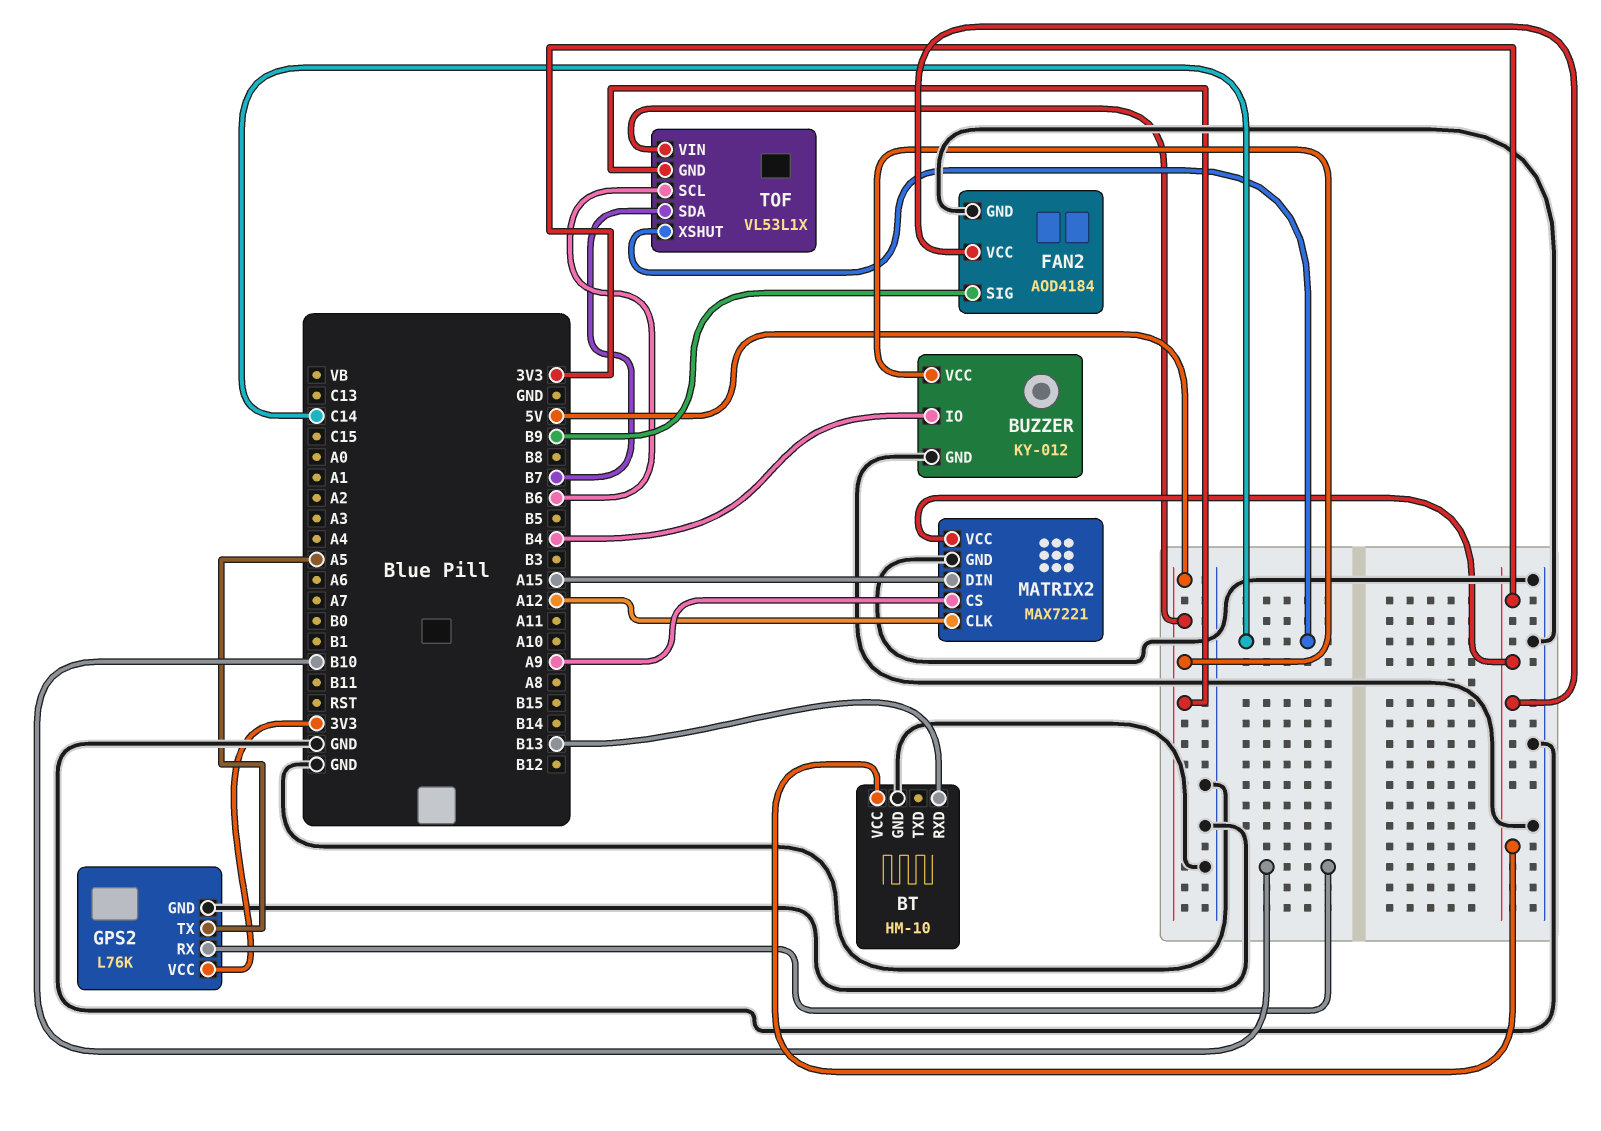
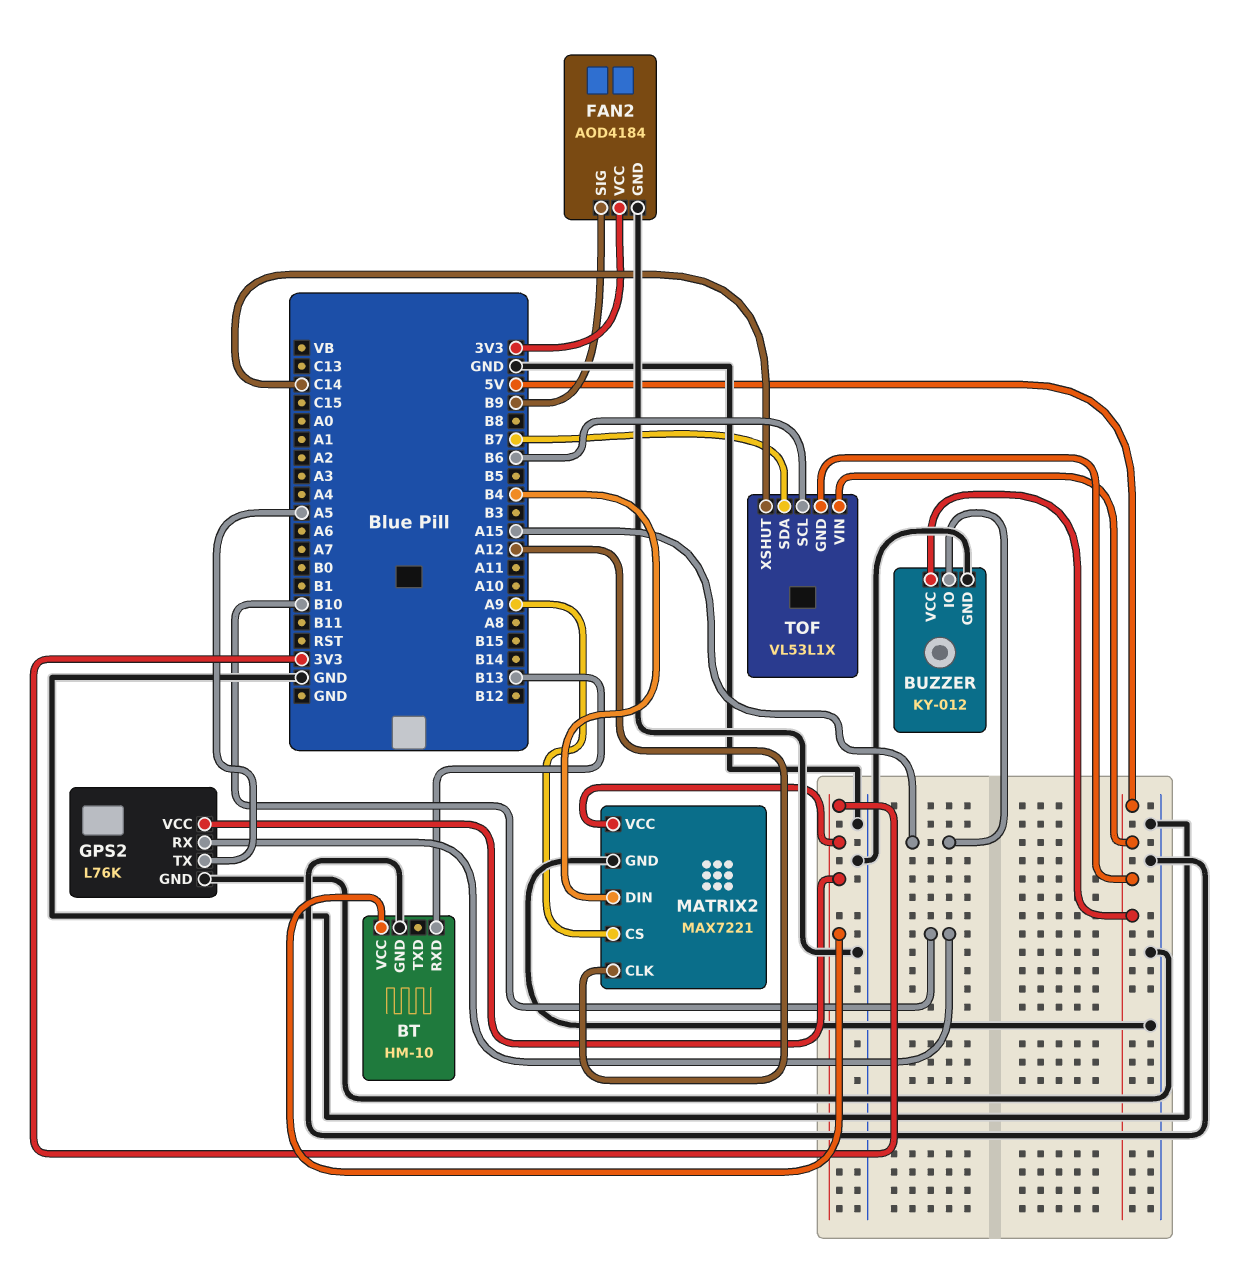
BUZZER pin IO: B4 -> A15
MATRIX2 pin DIN: A15 -> B4

